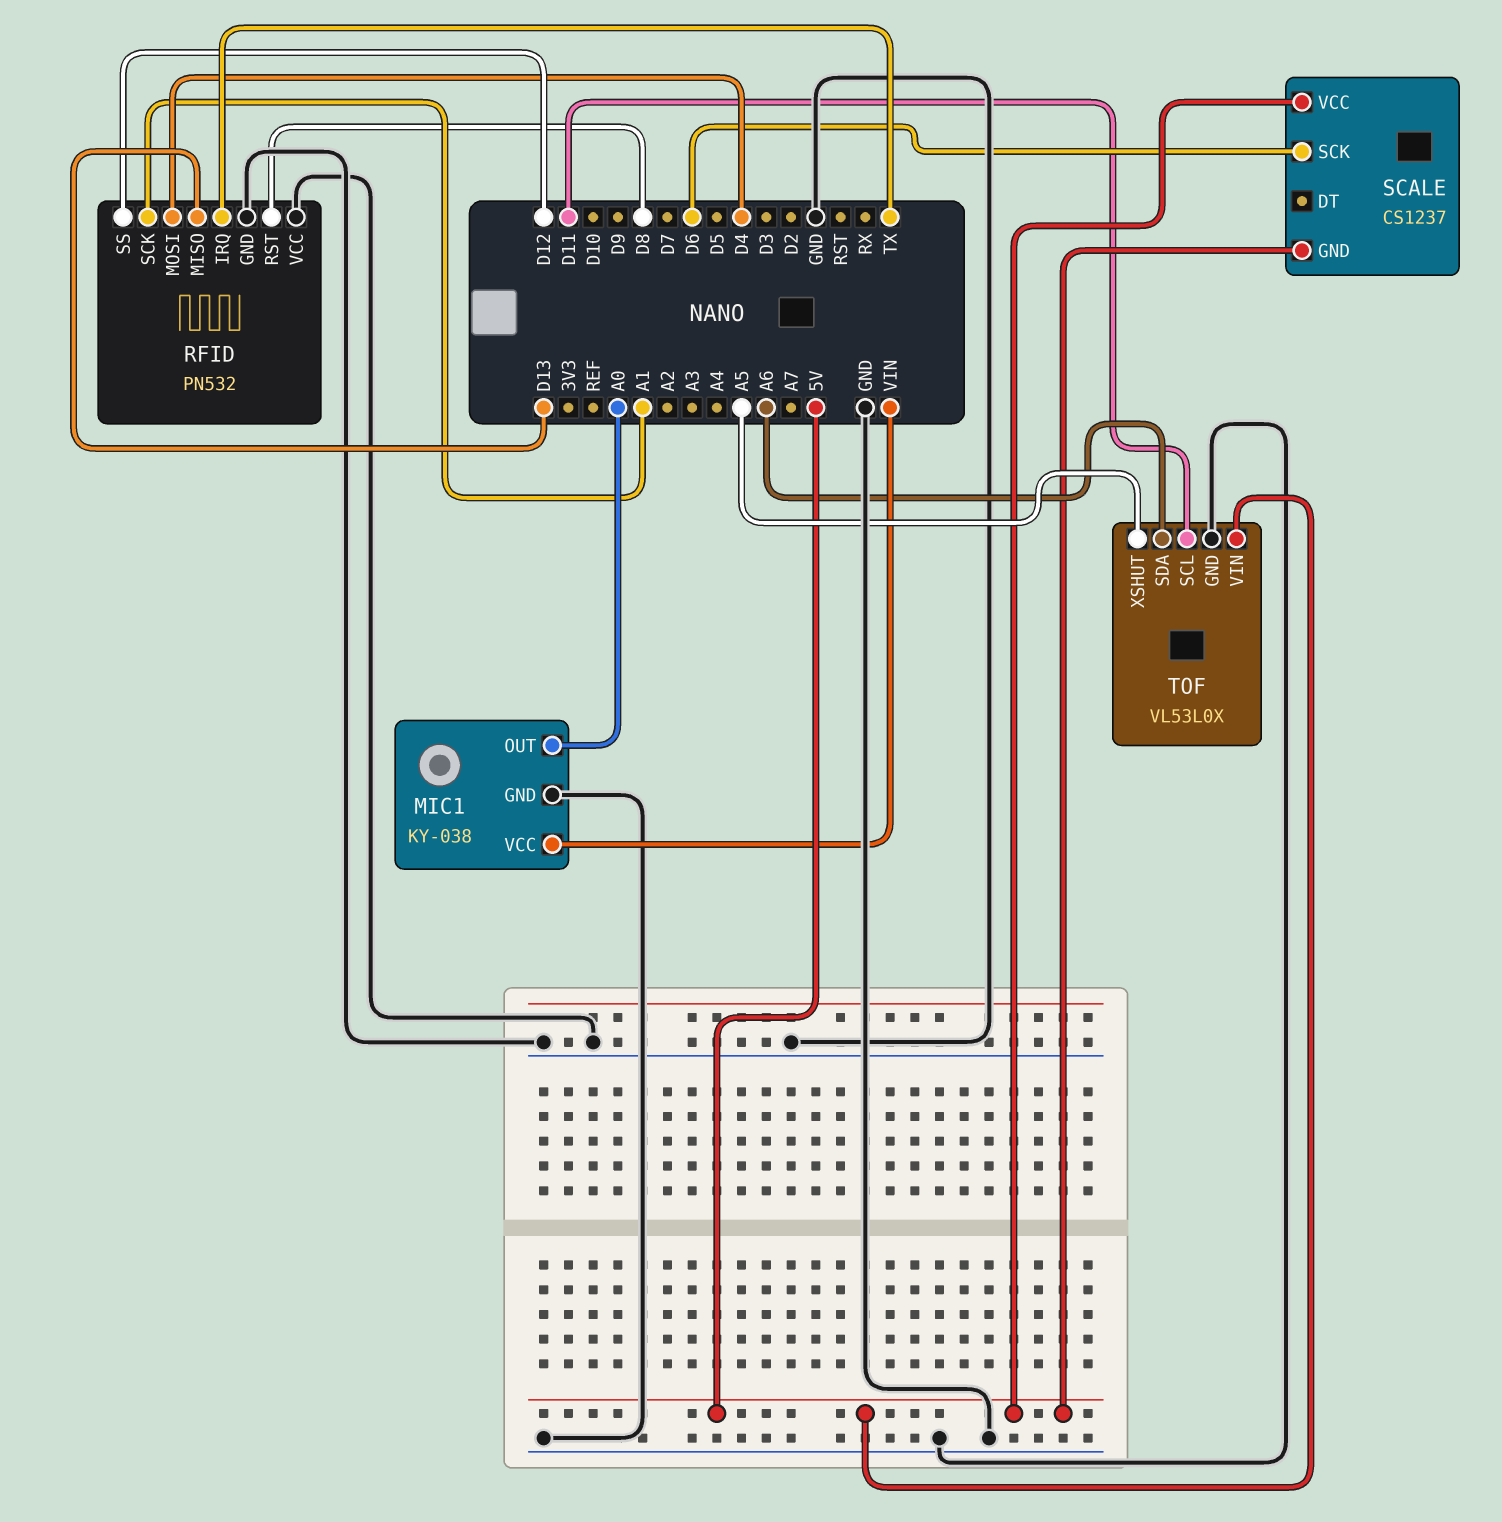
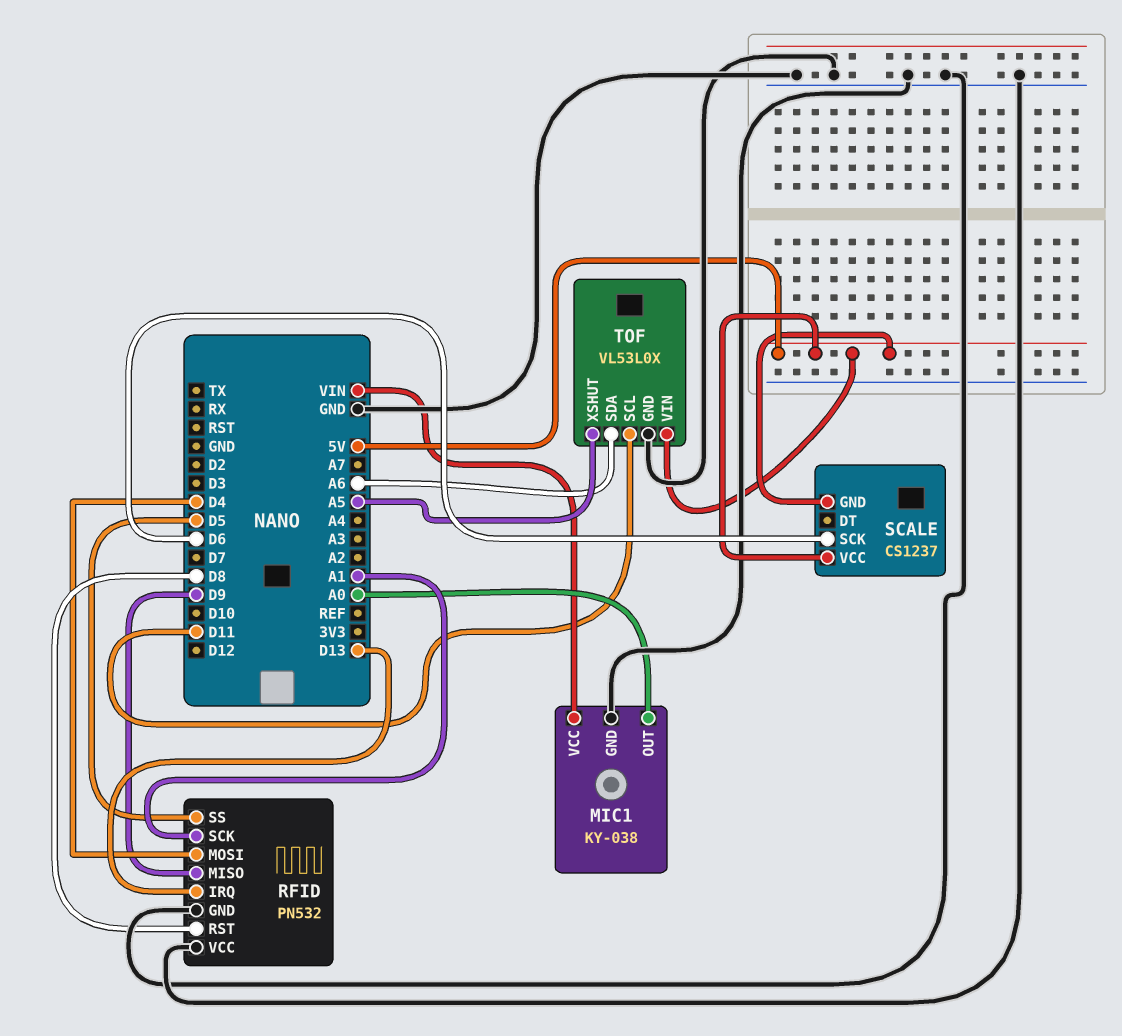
RFID pin IRQ: TX -> D13
RFID pin MISO: D13 -> D9
RFID pin SS: D12 -> D5

